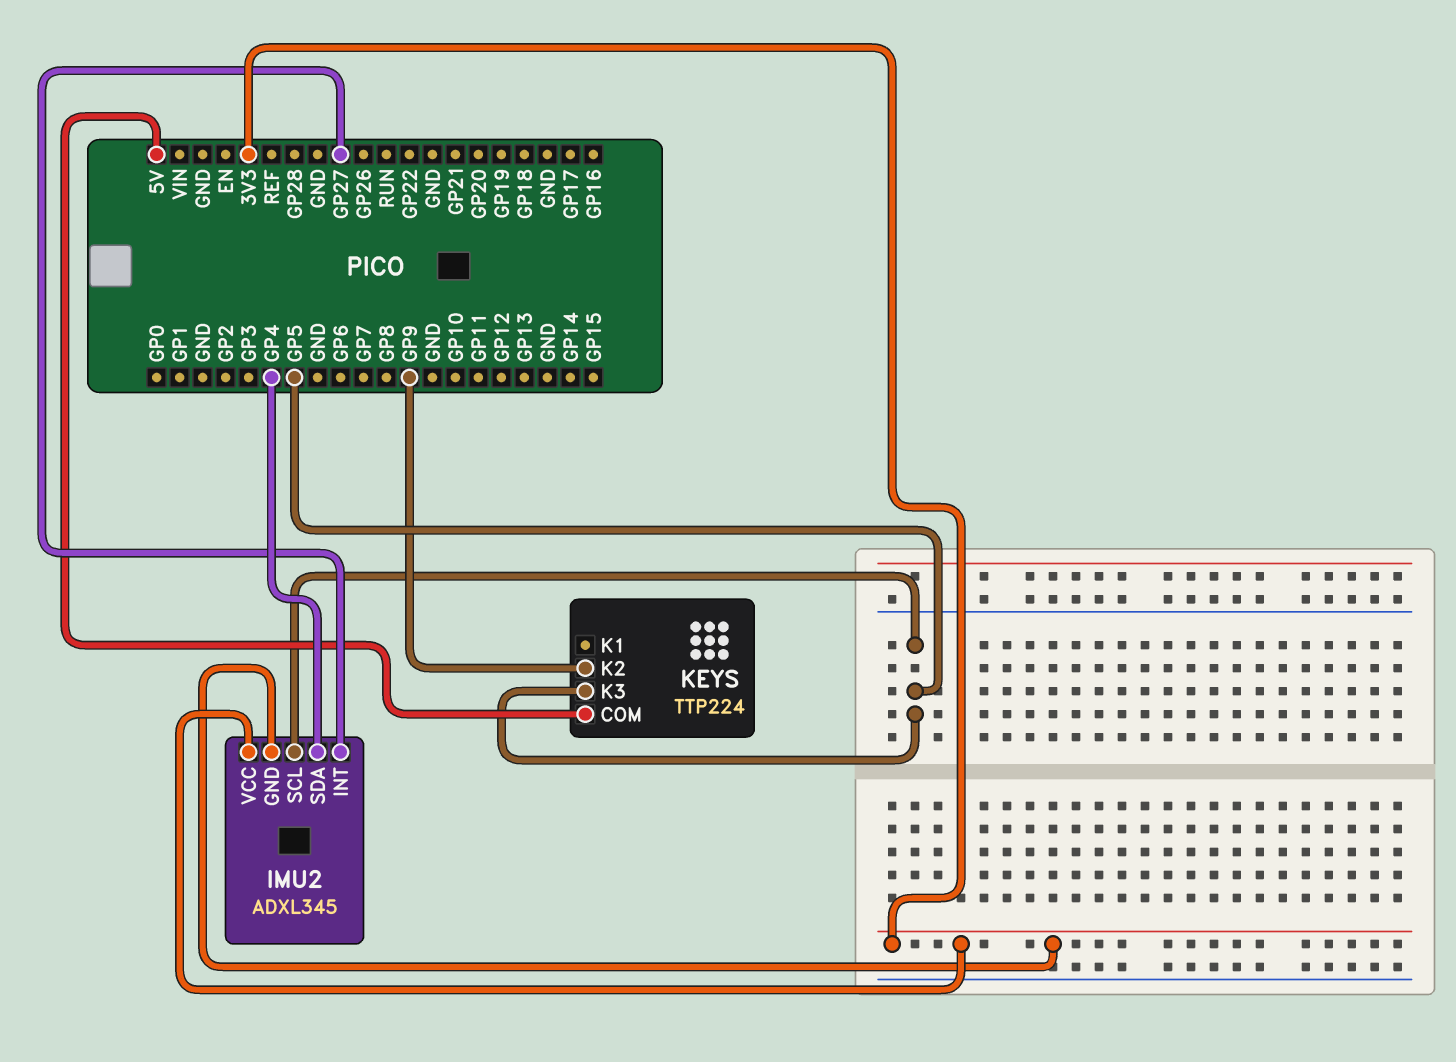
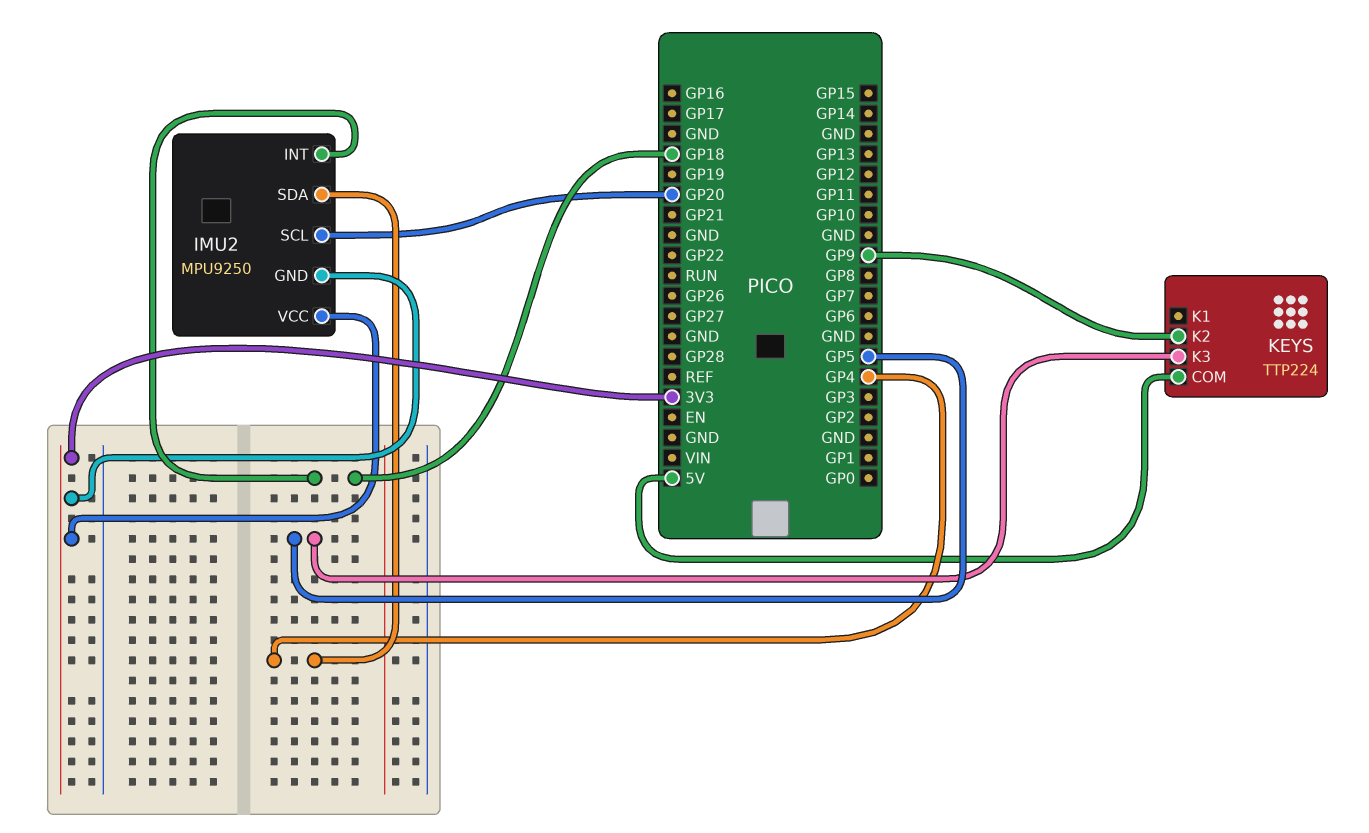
IMU2: ADXL345 -> MPU9250
IMU2 pin INT: GP27 -> GP18
IMU2 pin SCL: GP5 -> GP20

